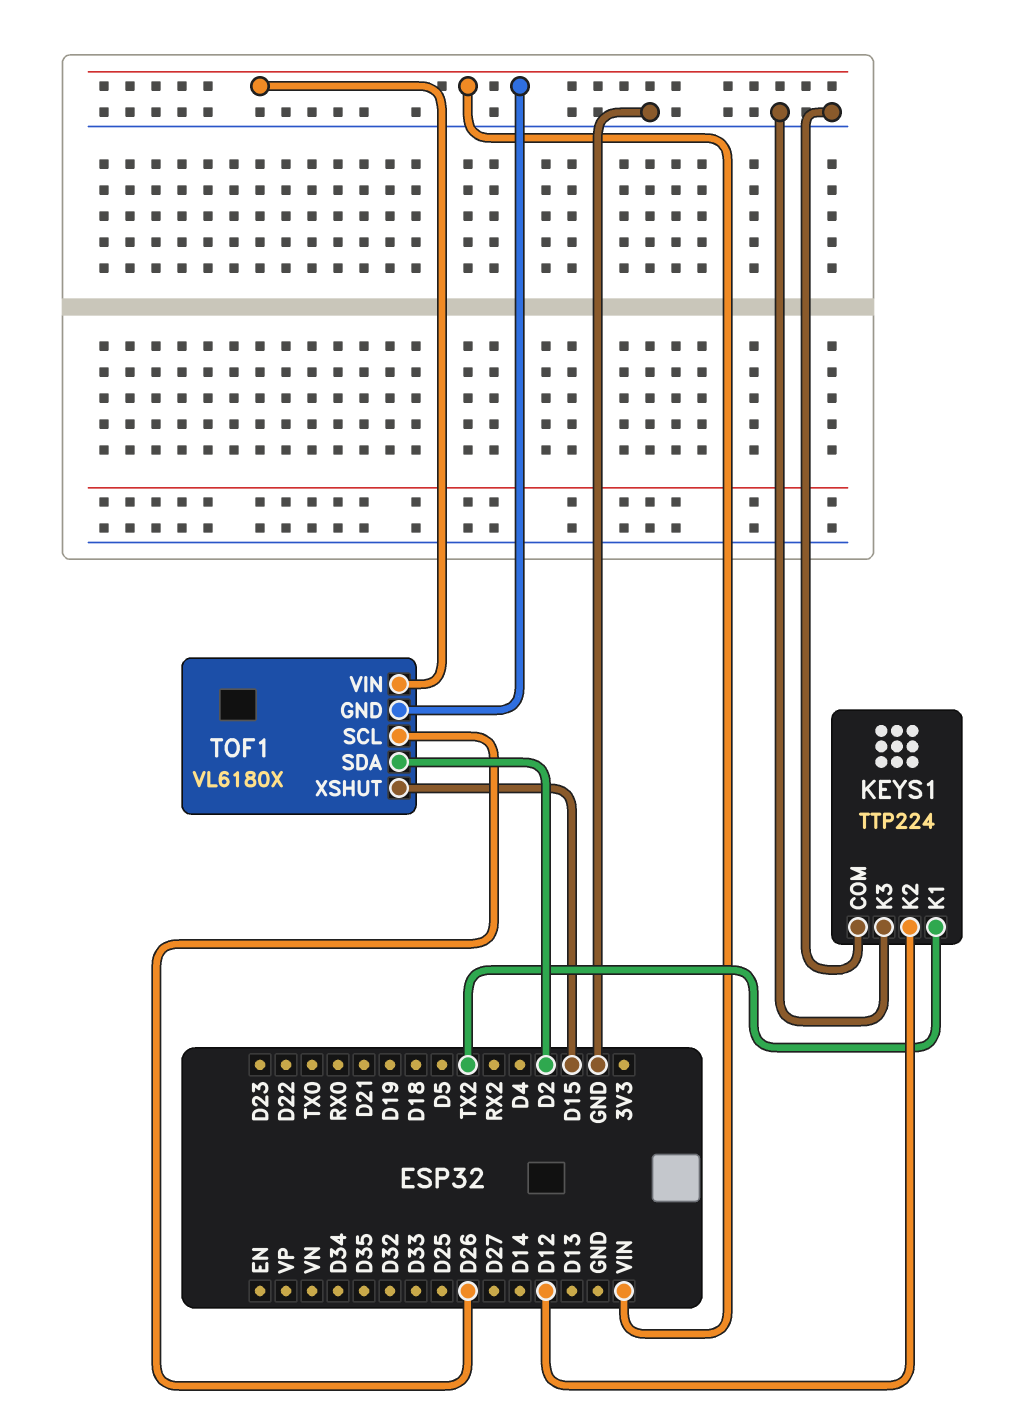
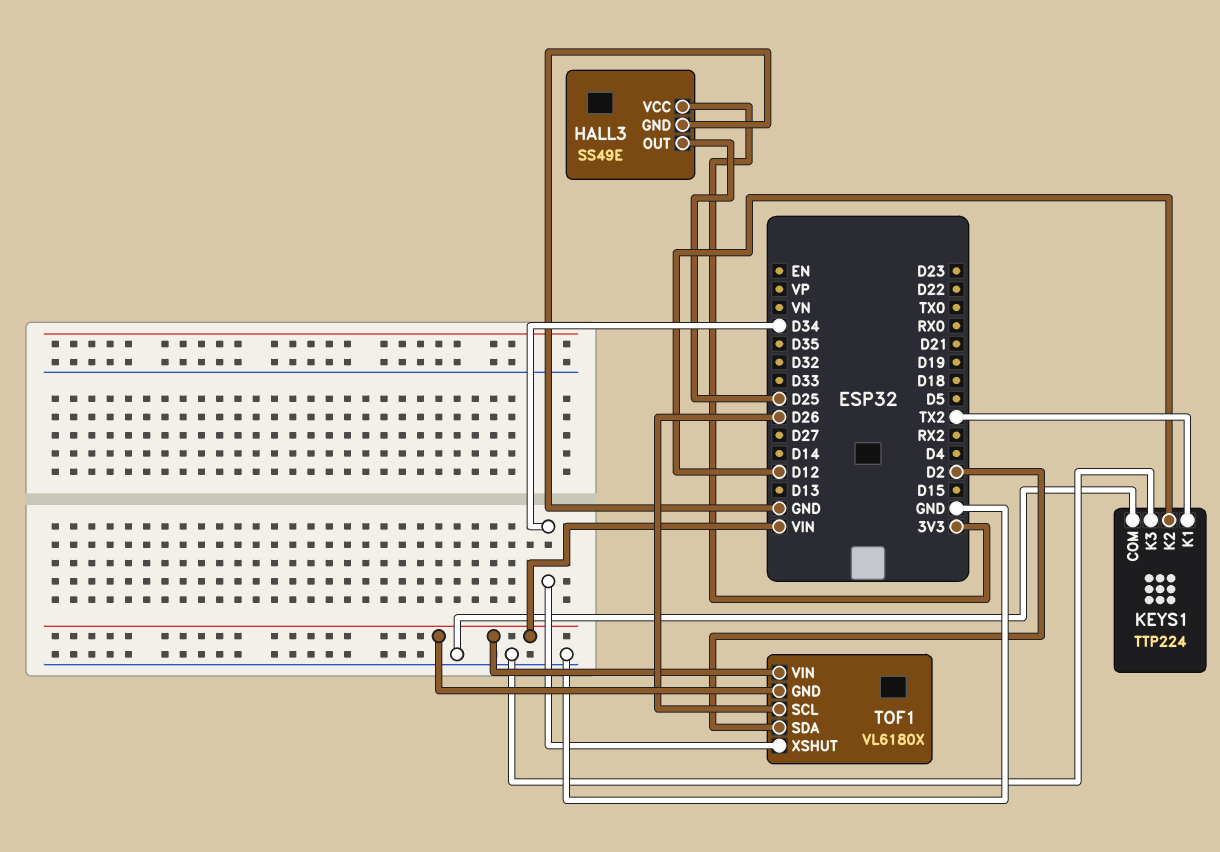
HALL3: none -> SS49E
HALL3 pin GND: none -> GND
HALL3 pin OUT: none -> D25
HALL3 pin VCC: none -> 3V3
TOF1 pin XSHUT: D15 -> D34

